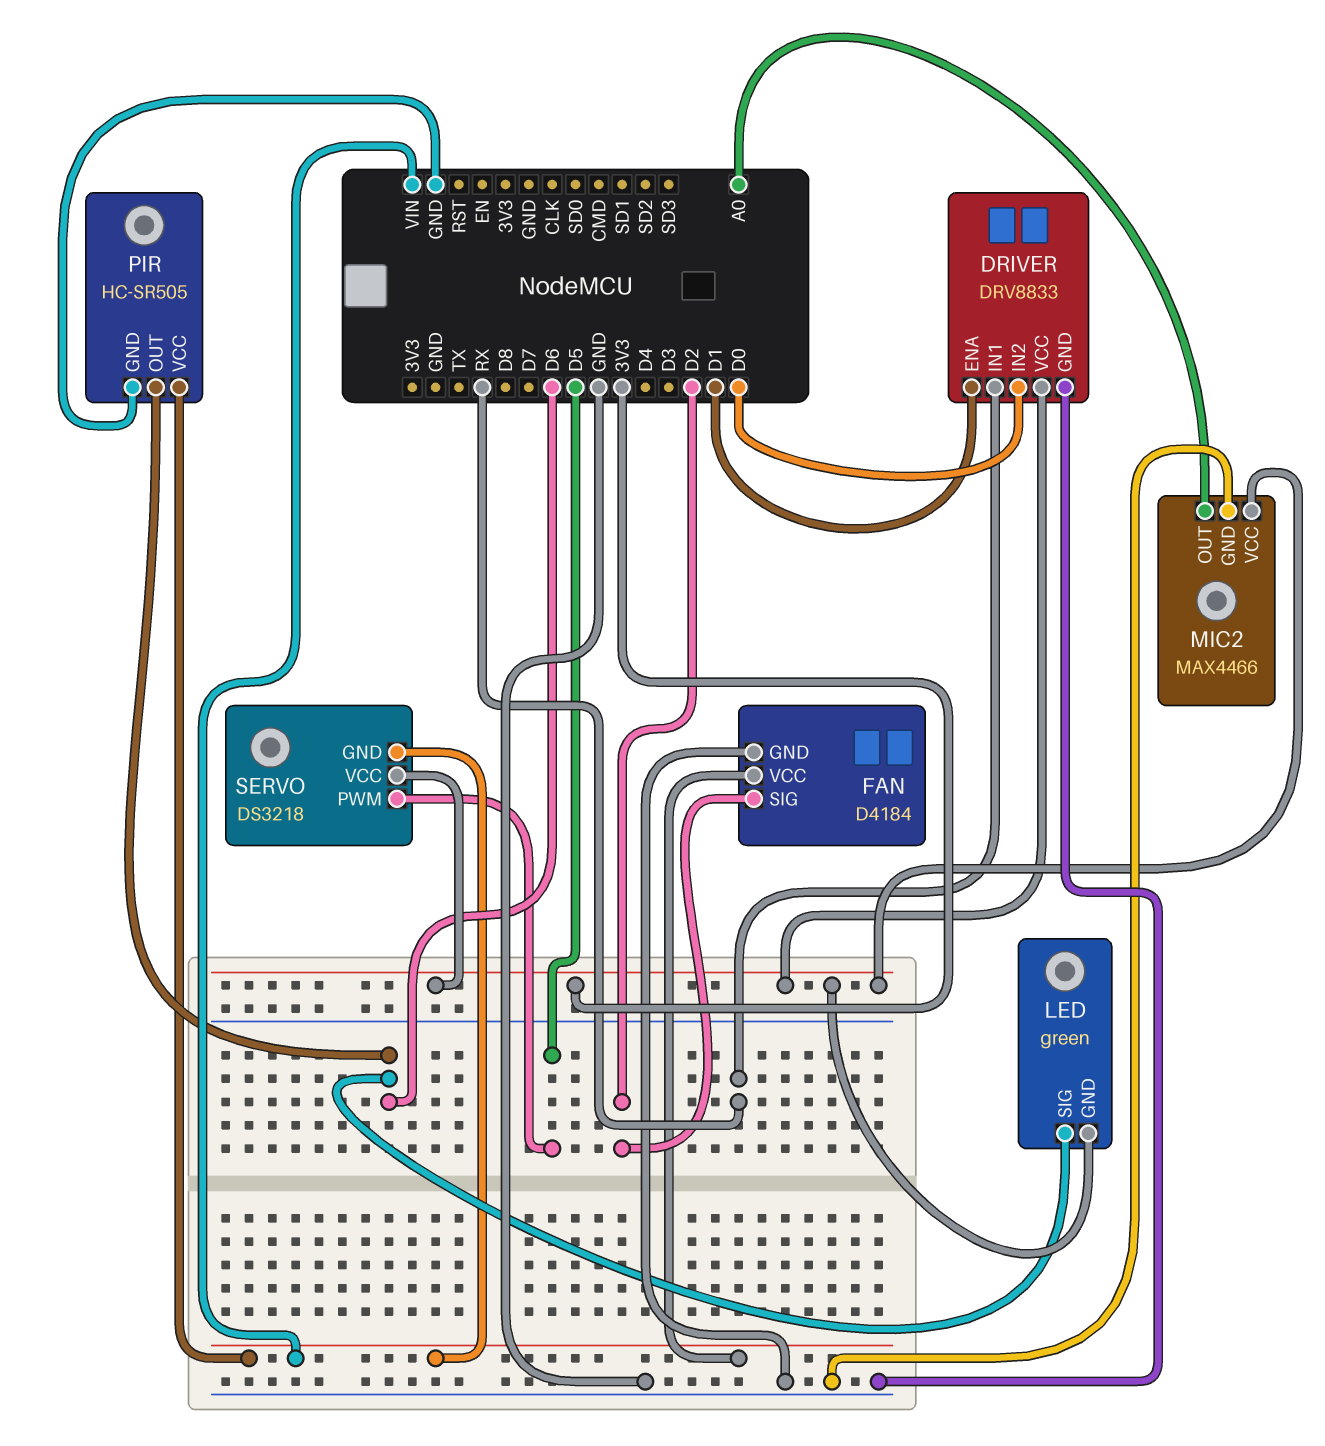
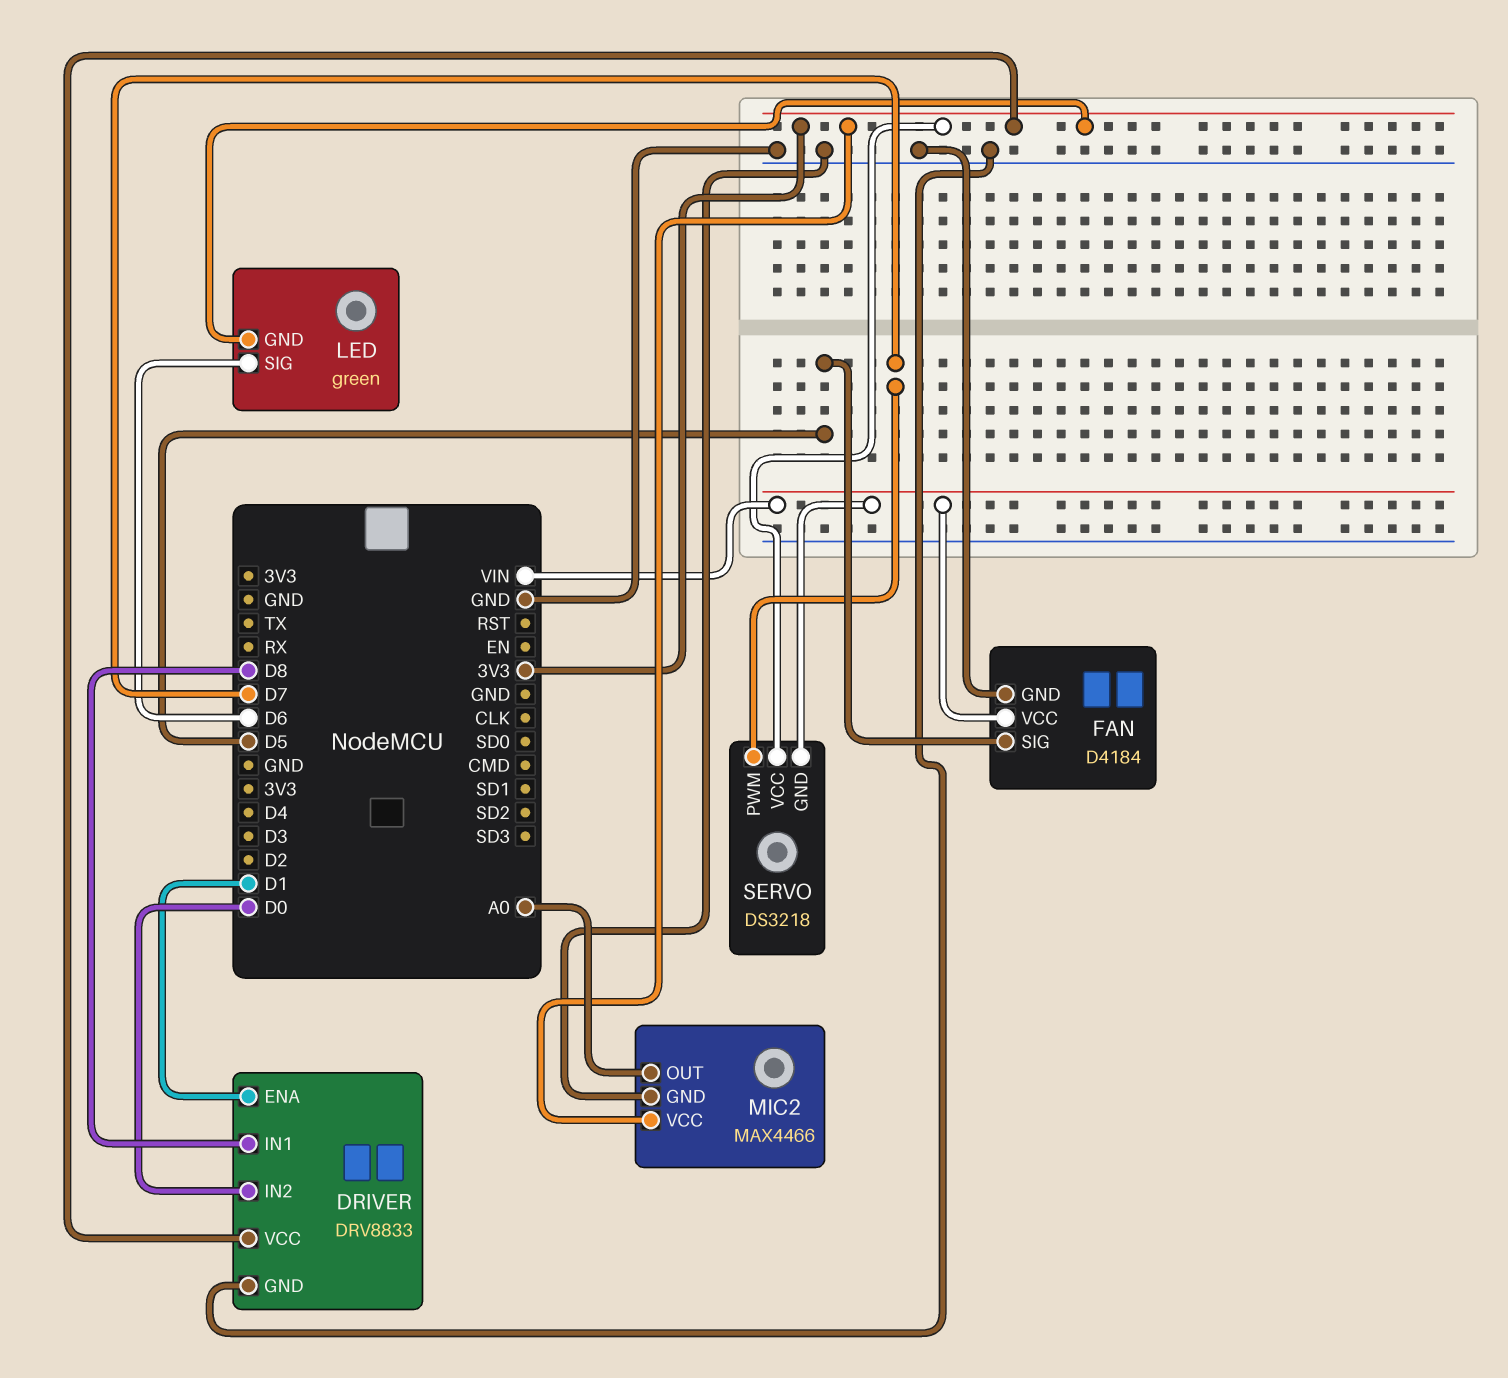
DRIVER pin IN1: RX -> D8
FAN pin SIG: D2 -> D5
PIR: HC-SR505 -> none
PIR pin GND: GND -> none
PIR pin OUT: D6 -> none
PIR pin VCC: VIN -> none
SERVO pin PWM: D5 -> D7

